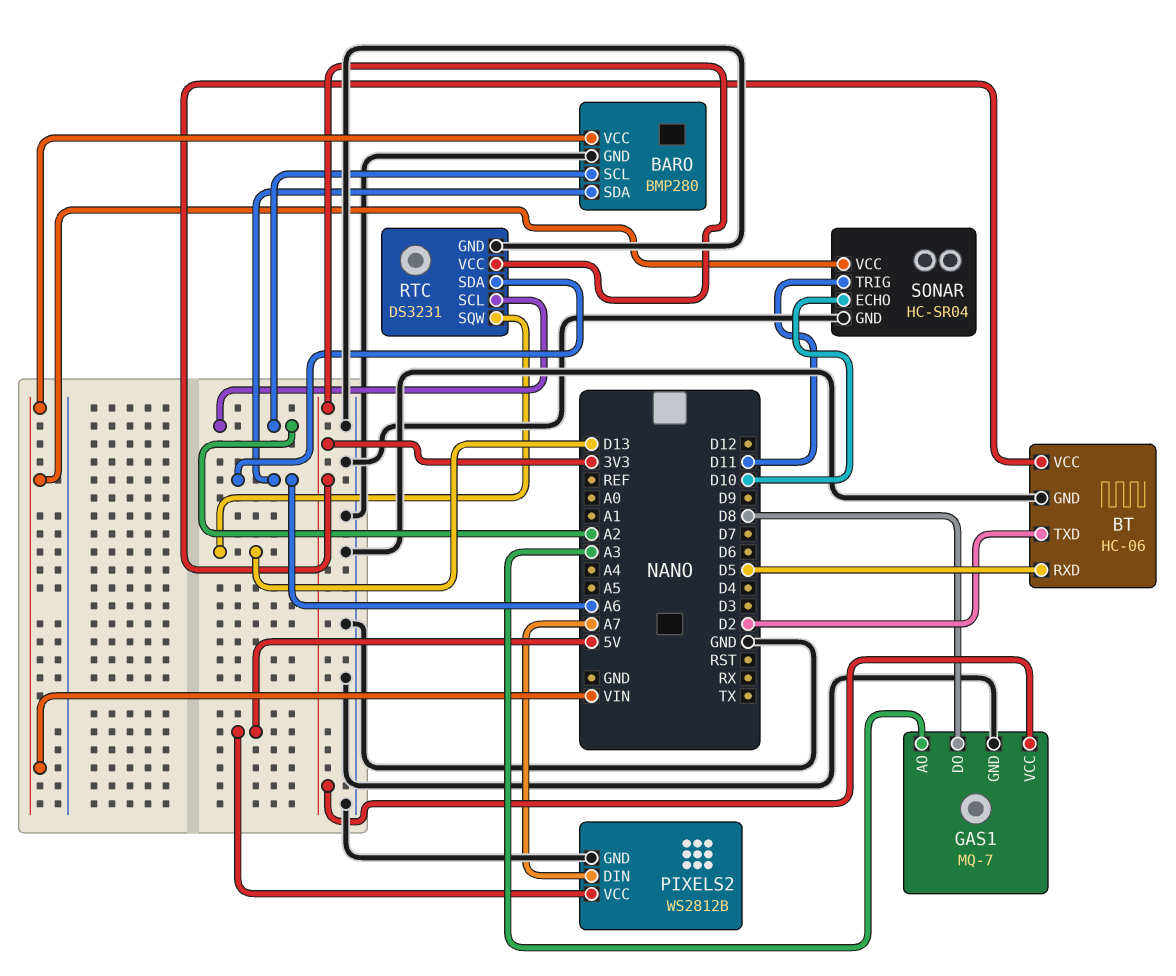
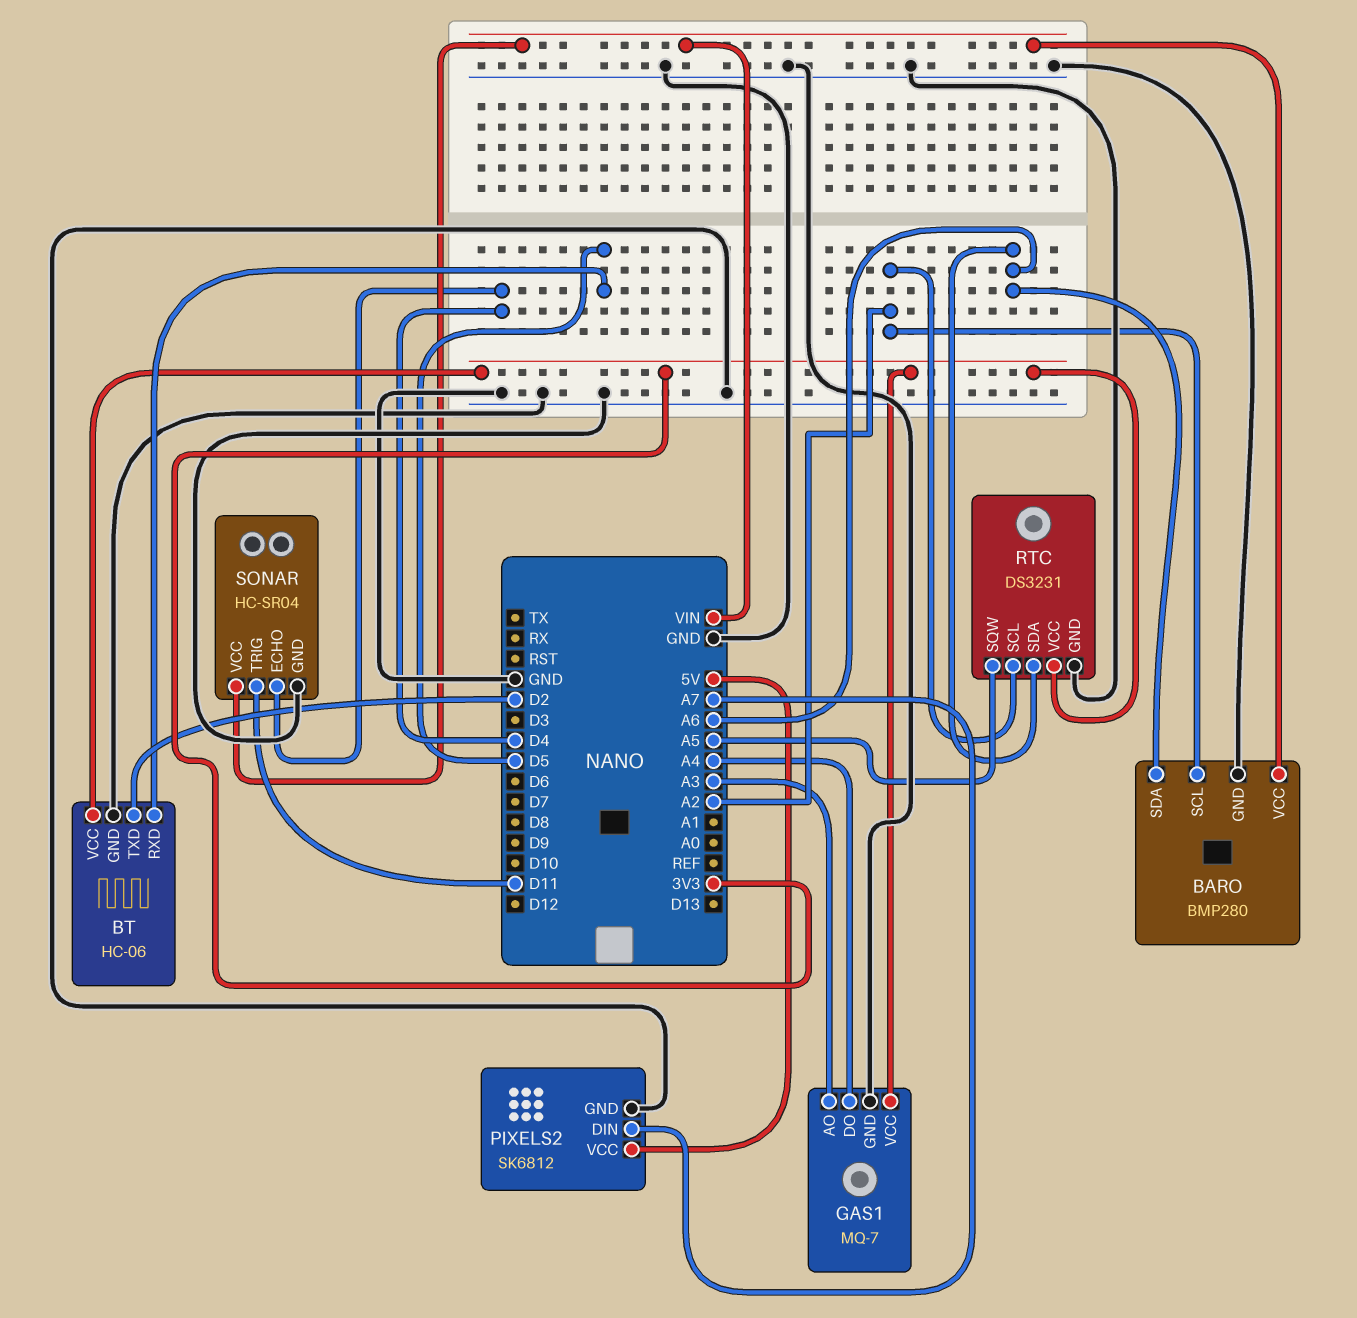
GAS1 pin DO: D8 -> A4
PIXELS2: WS2812B -> SK6812
RTC pin SQW: D13 -> A5
SONAR pin ECHO: D10 -> D4

